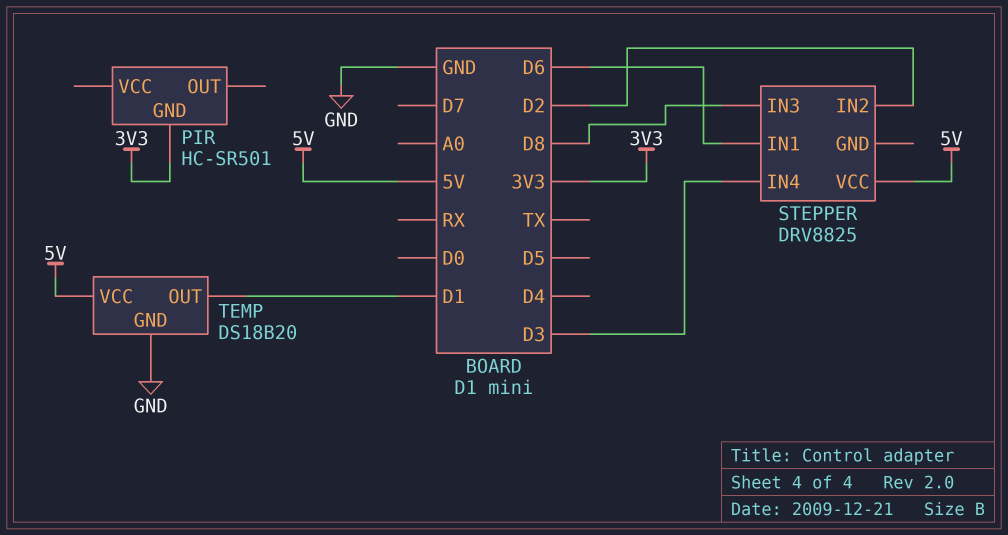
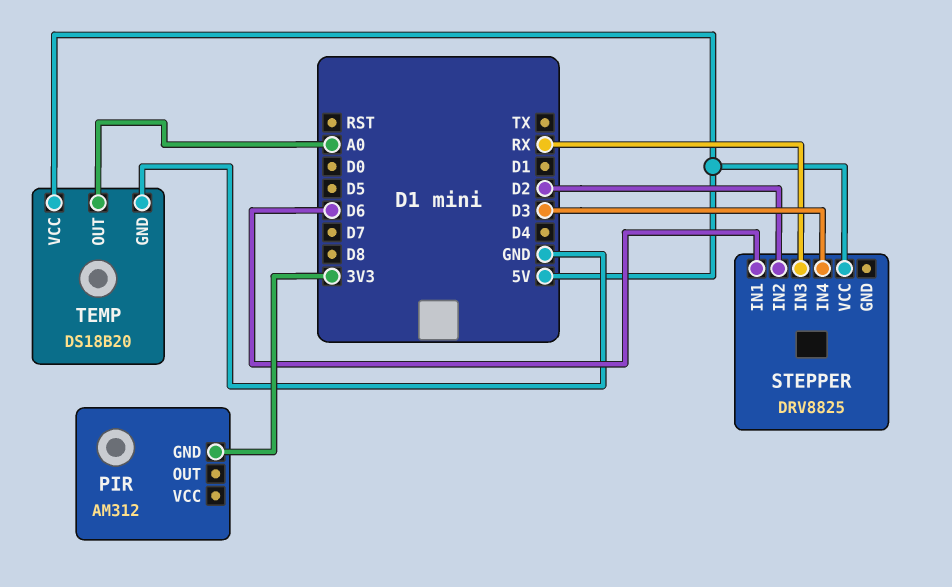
PIR: HC-SR501 -> AM312
STEPPER pin IN3: D8 -> RX
TEMP pin OUT: D1 -> A0

